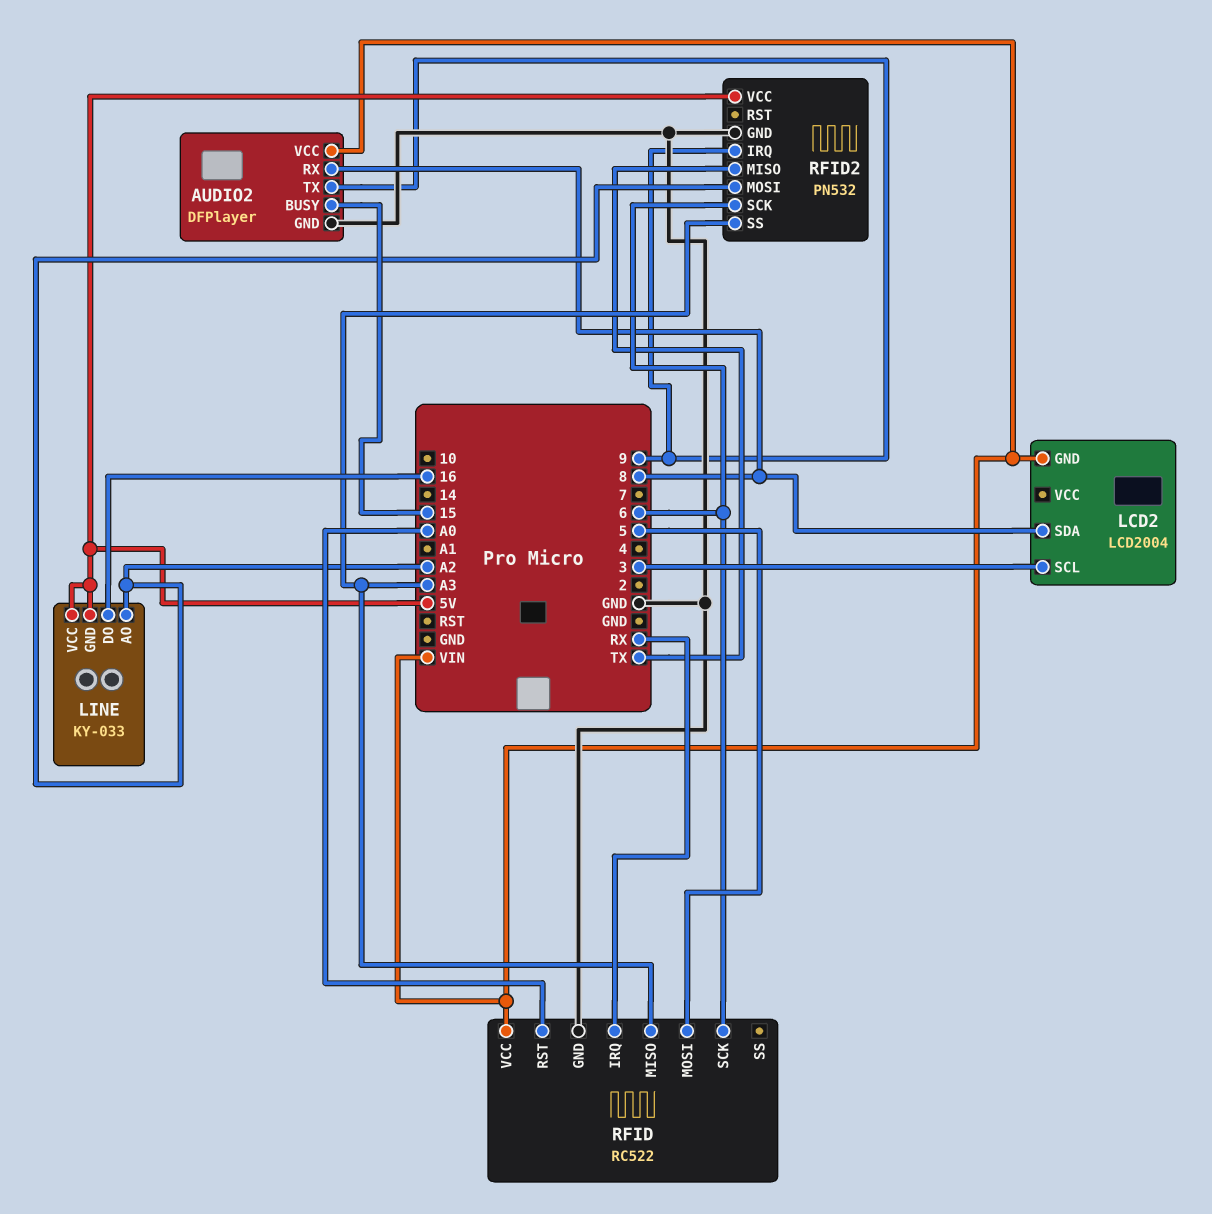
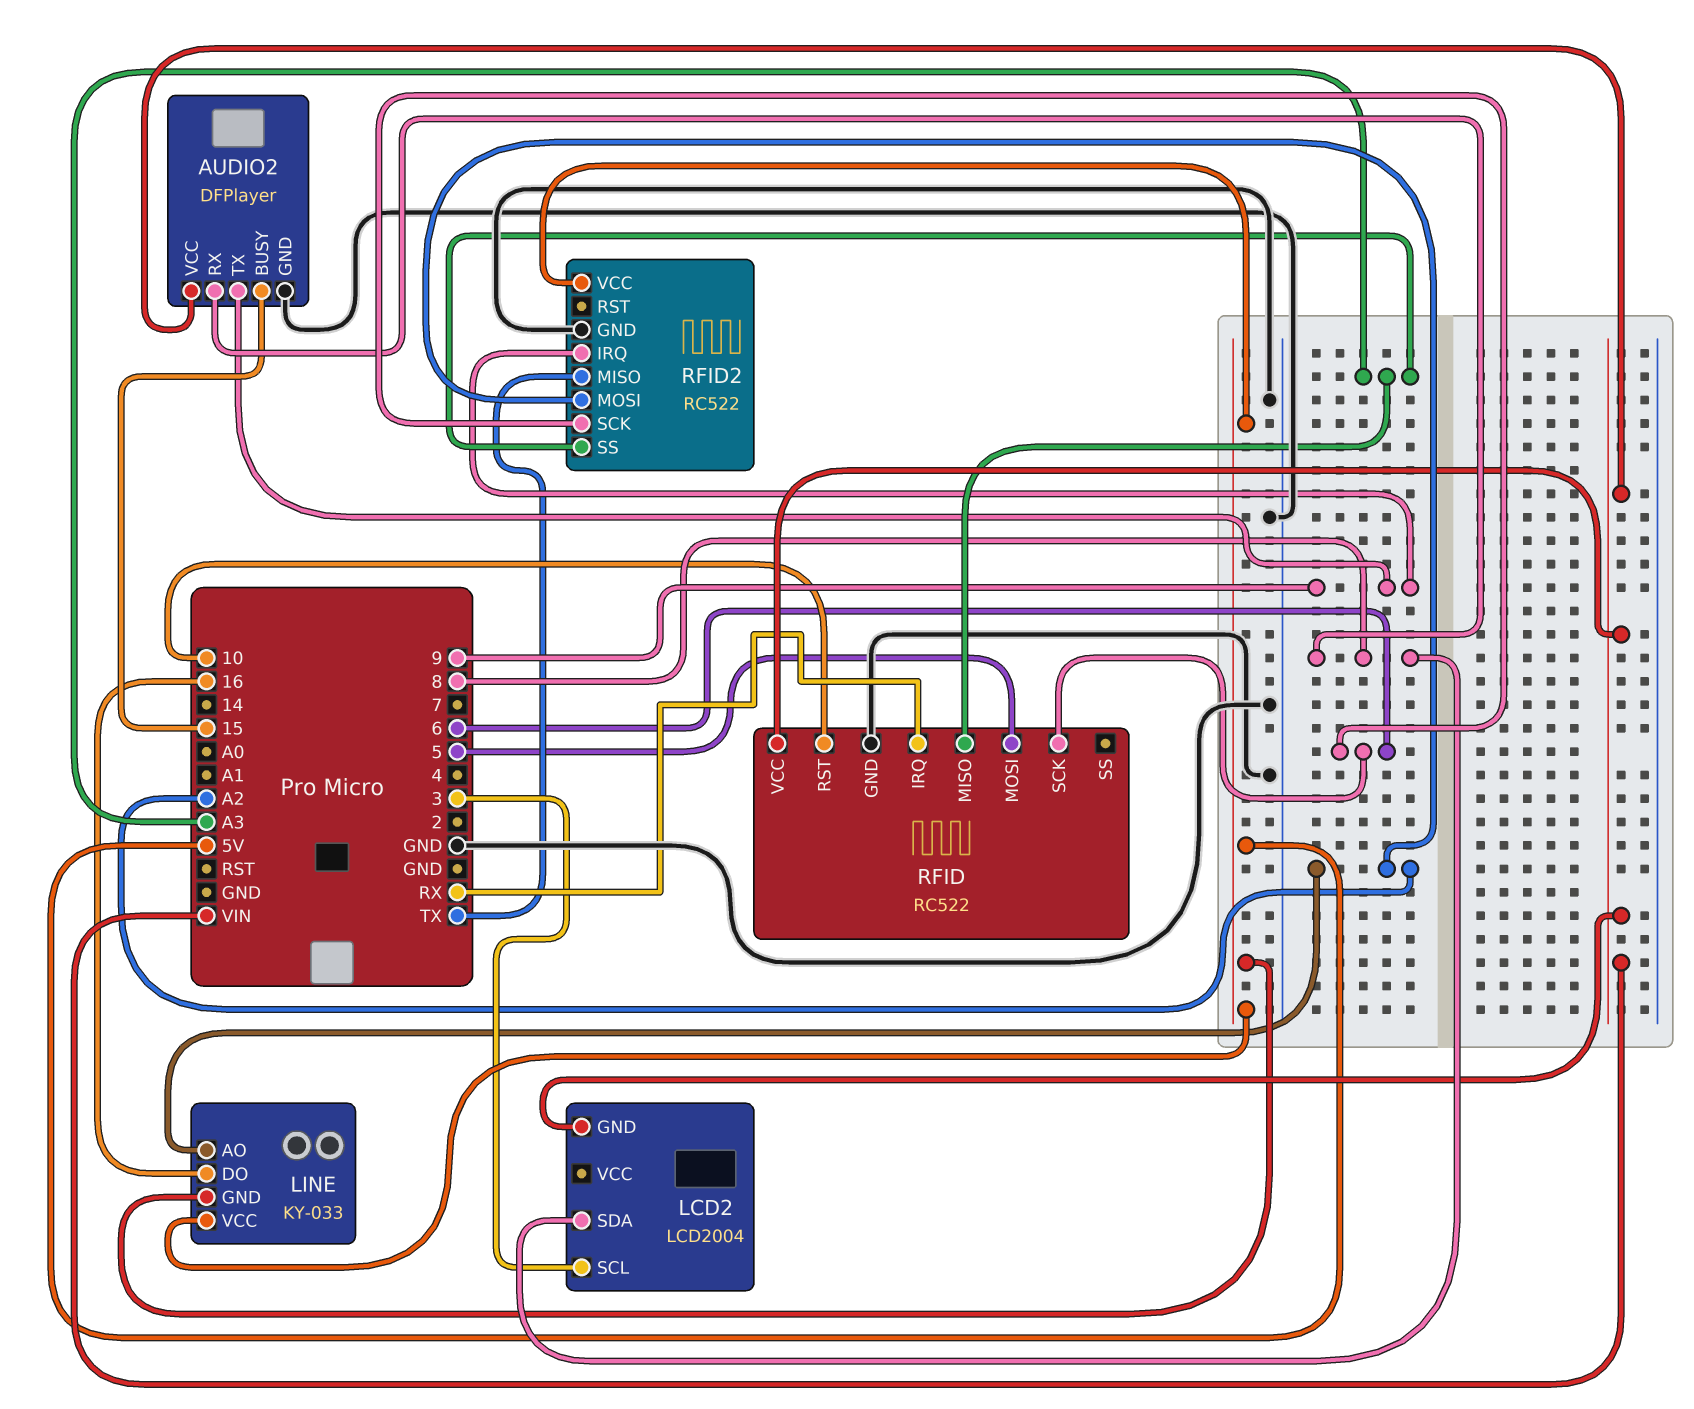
RFID pin RST: A0 -> 10
RFID2: PN532 -> RC522

